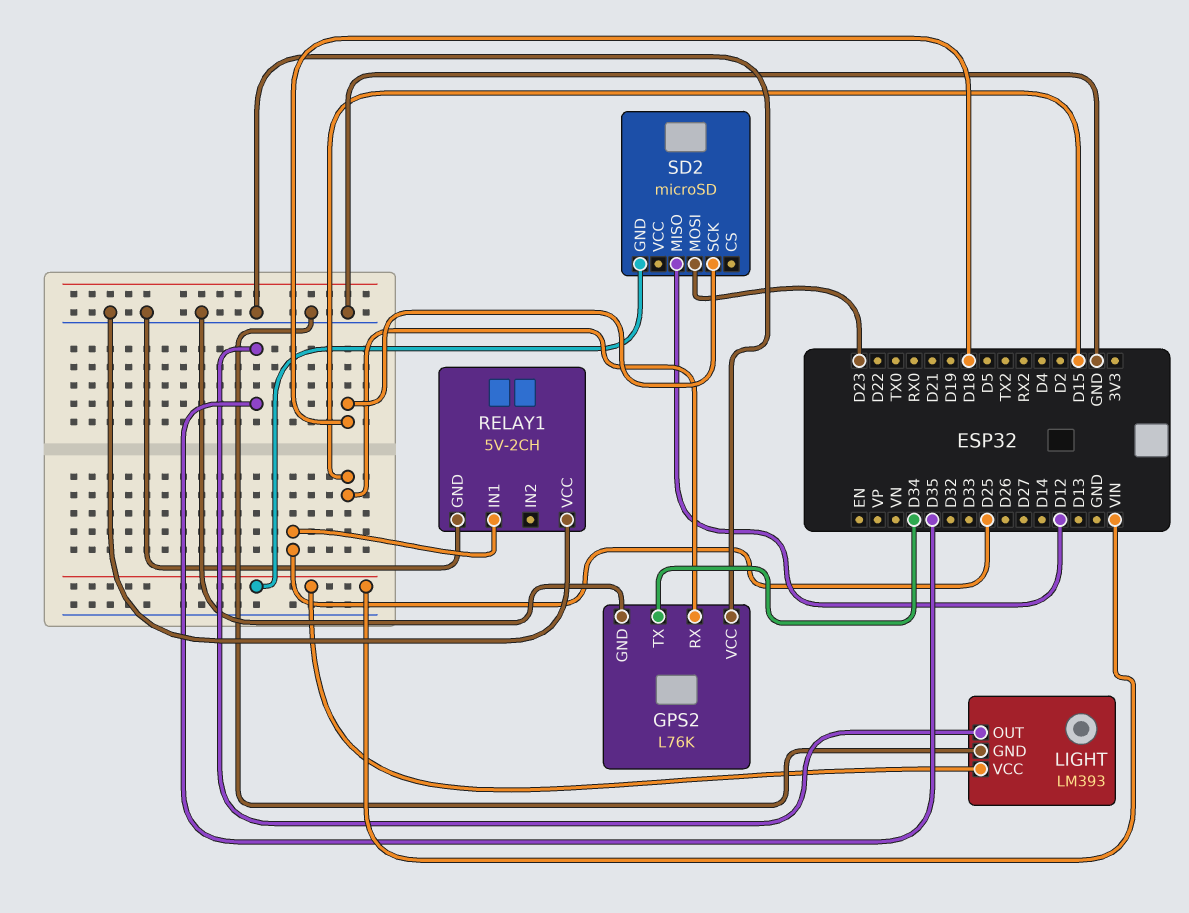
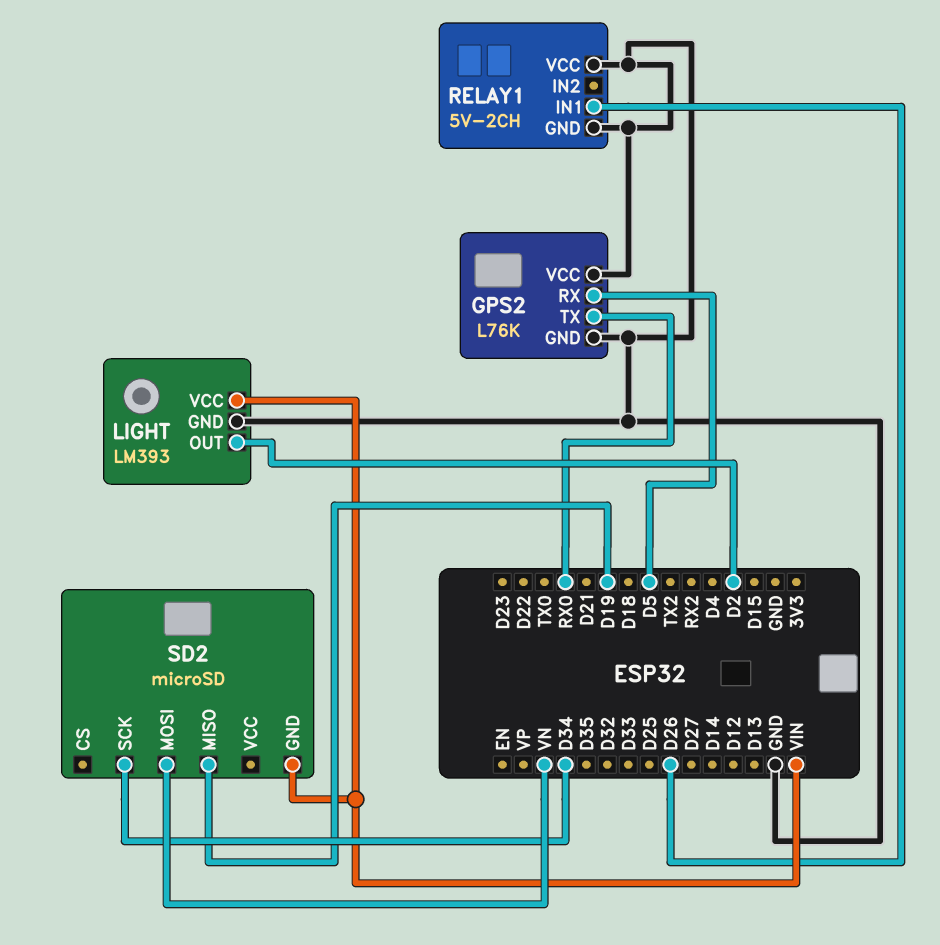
GPS2 pin RX: D15 -> D5
GPS2 pin TX: D34 -> RX0
LIGHT pin OUT: D35 -> D2
RELAY1 pin IN1: D25 -> D26
SD2 pin MISO: D12 -> D19
SD2 pin MOSI: D23 -> VN
SD2 pin SCK: D18 -> D34

